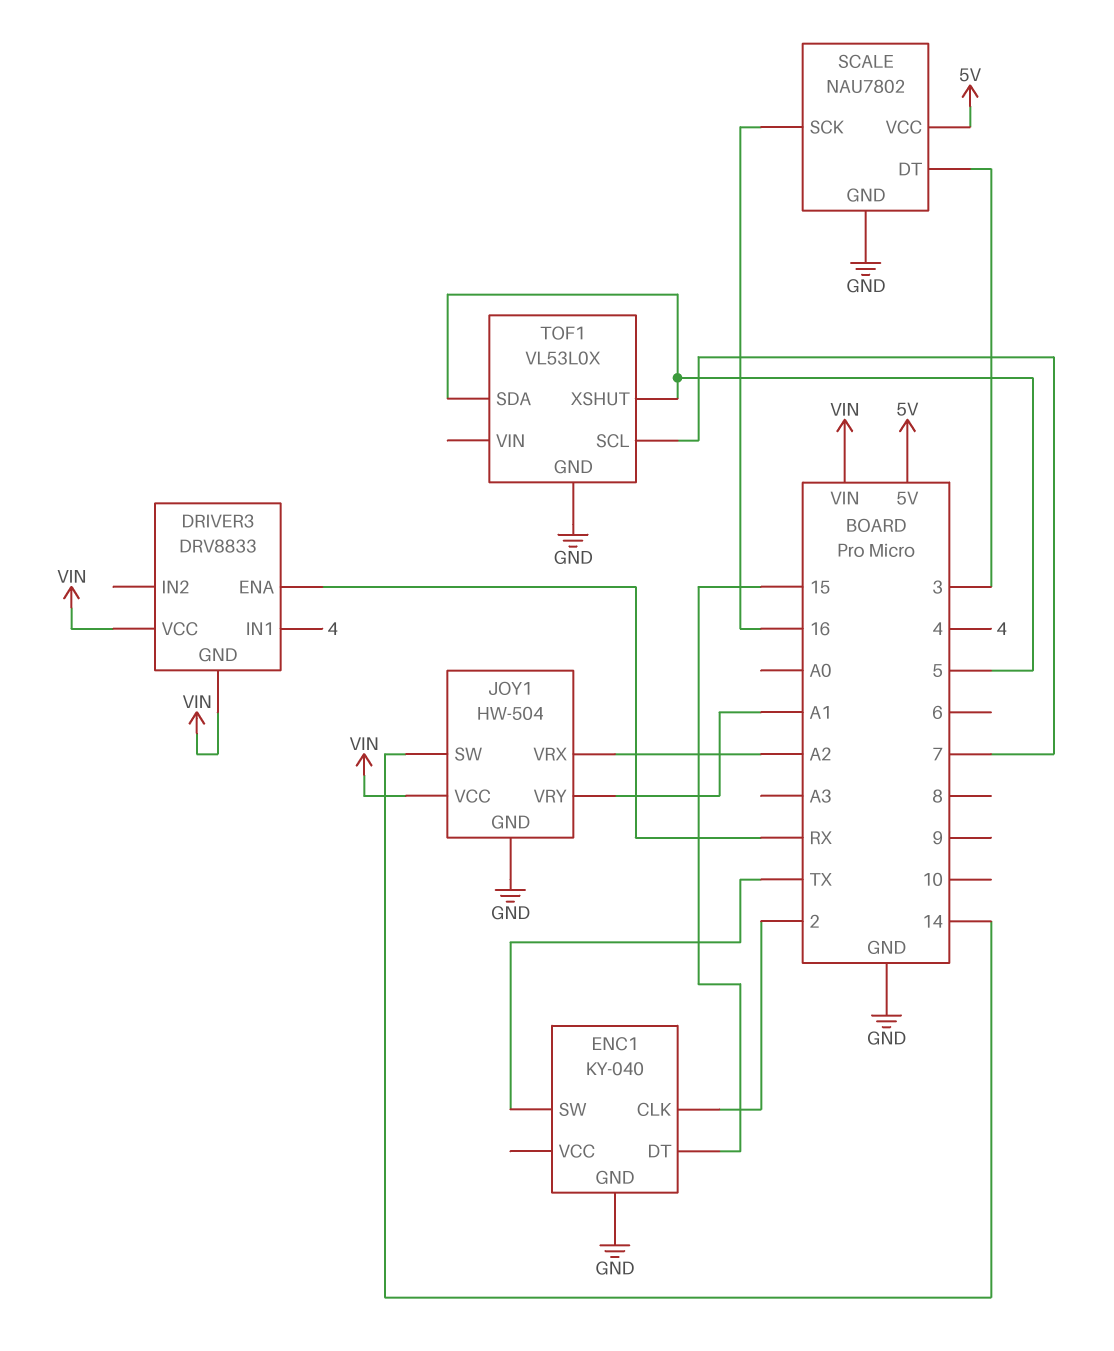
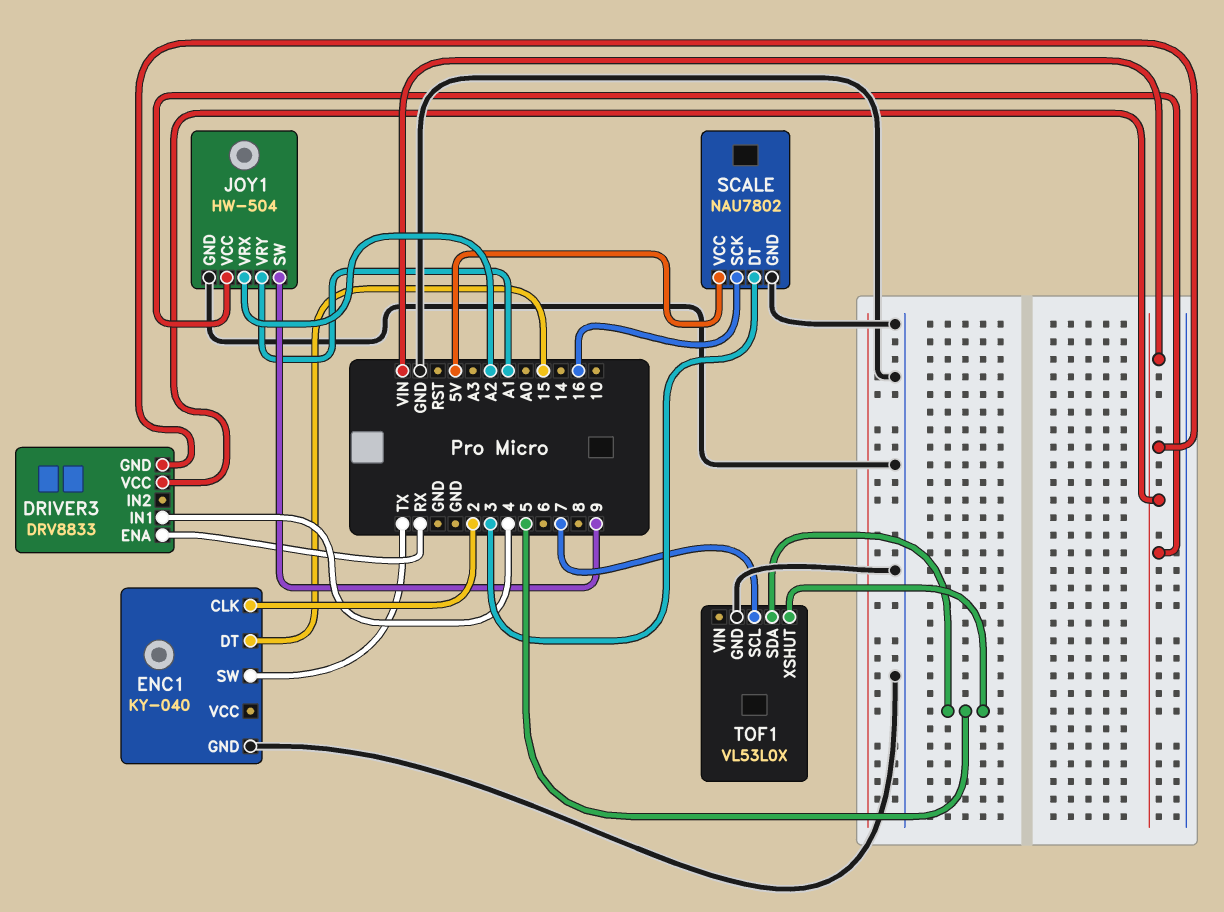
JOY1 pin SW: 14 -> 9

